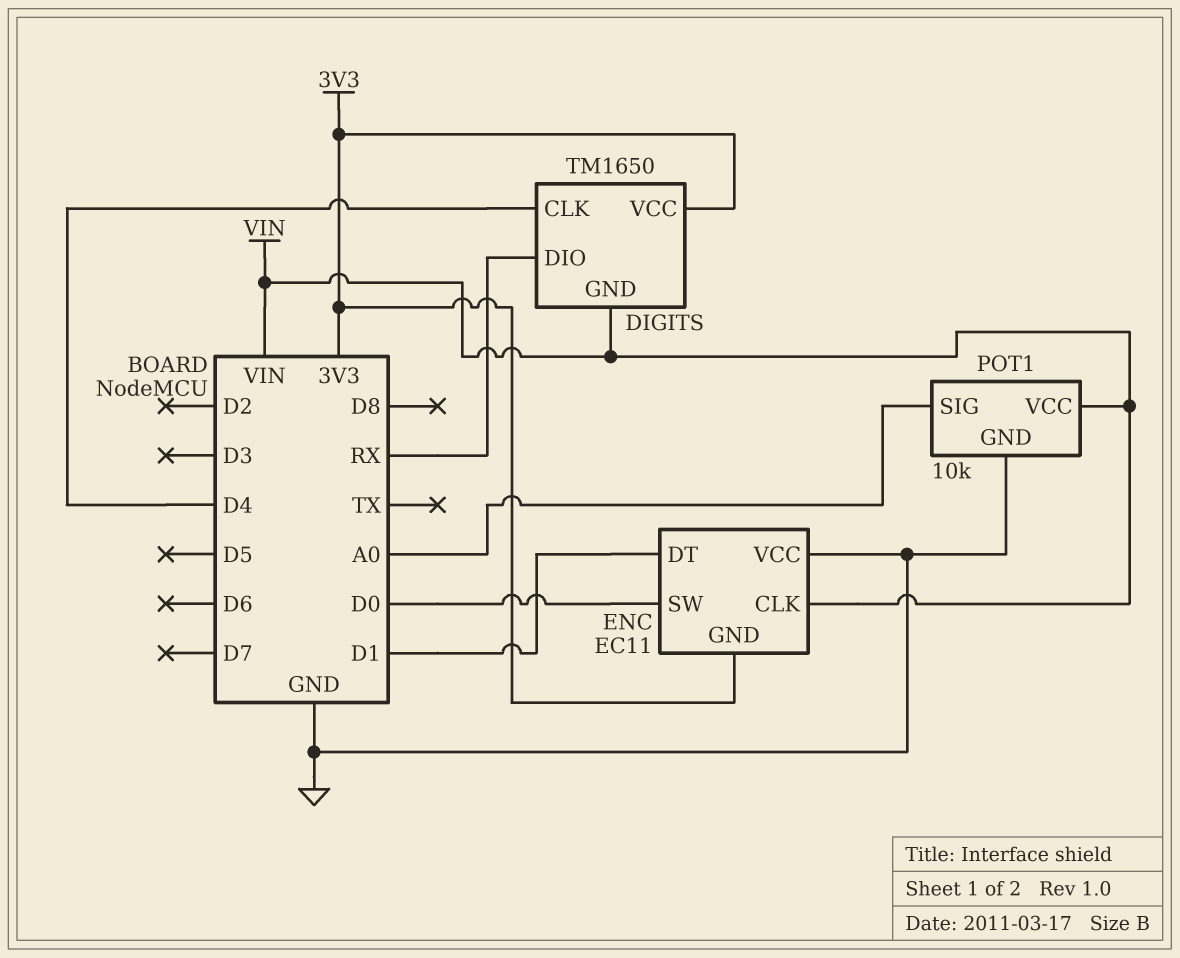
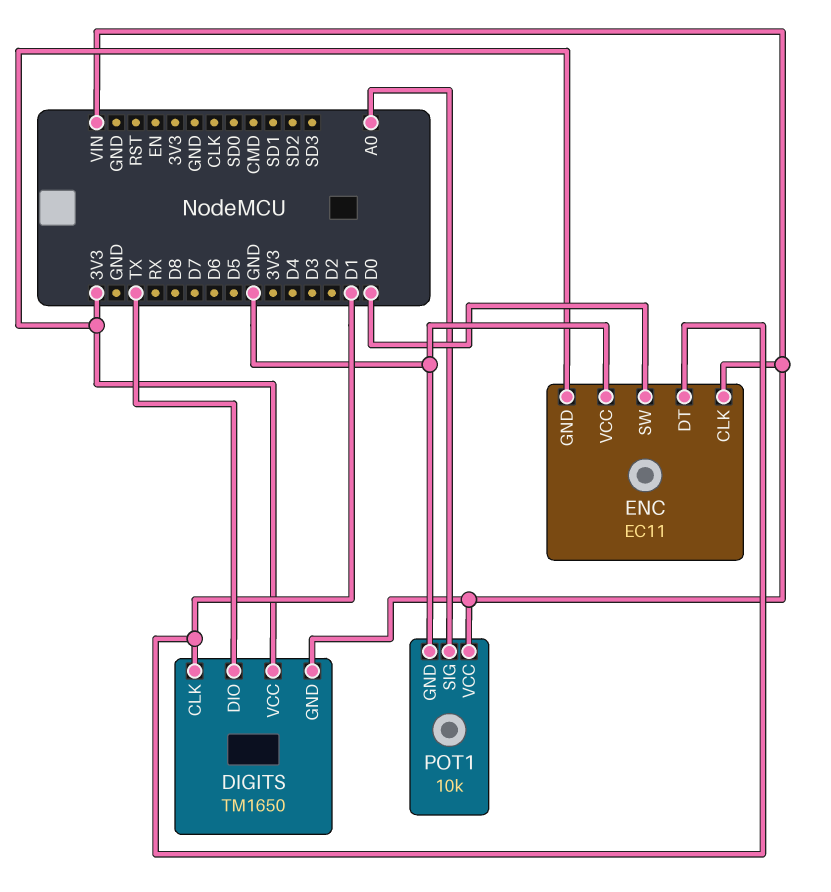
DIGITS pin CLK: D4 -> D1
DIGITS pin DIO: RX -> TX

